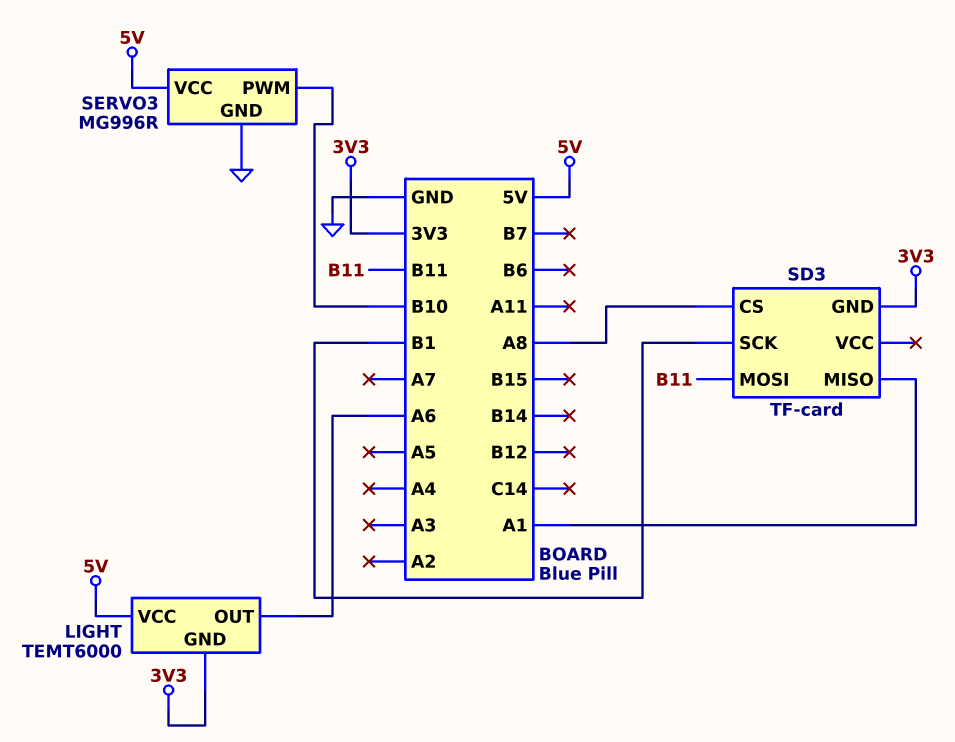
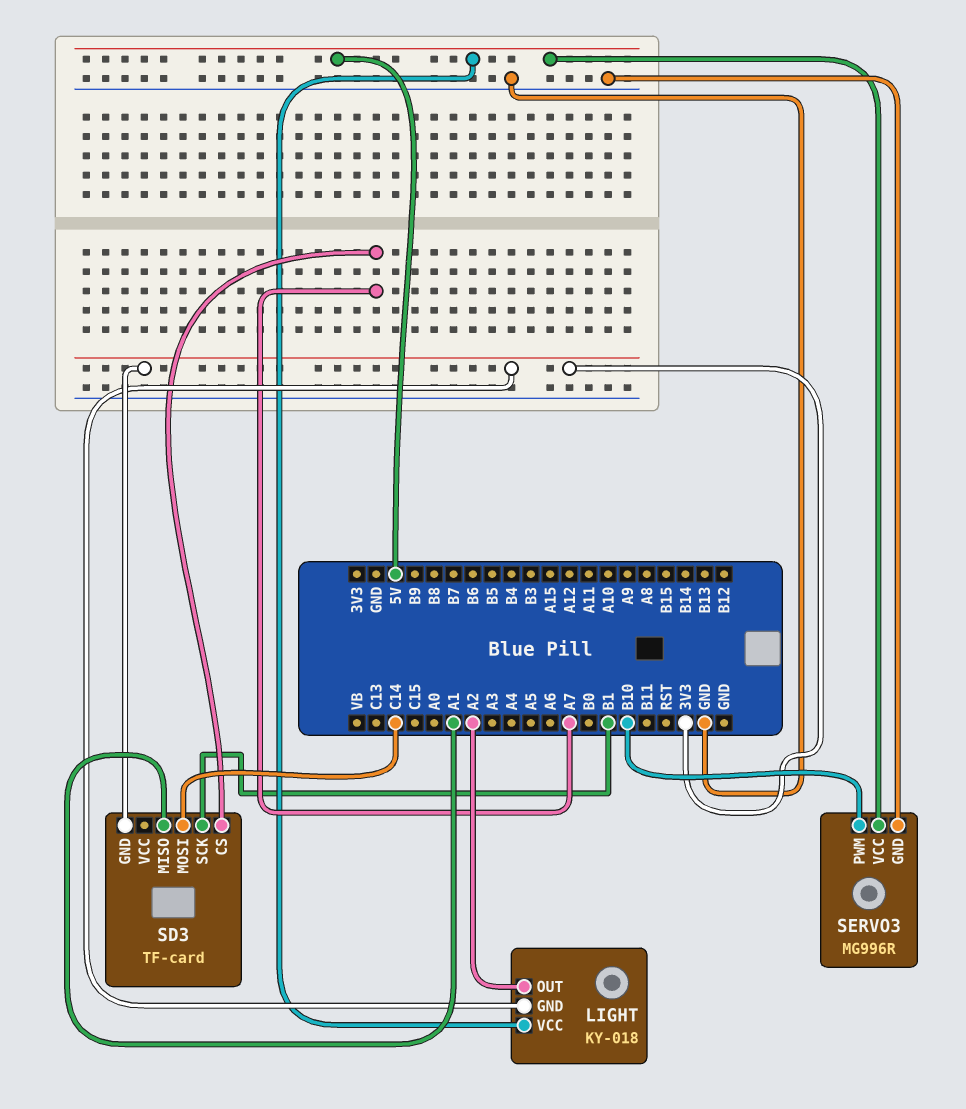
LIGHT: TEMT6000 -> KY-018
LIGHT pin OUT: A6 -> A2
SD3 pin CS: A8 -> A7
SD3 pin MOSI: B11 -> C14

